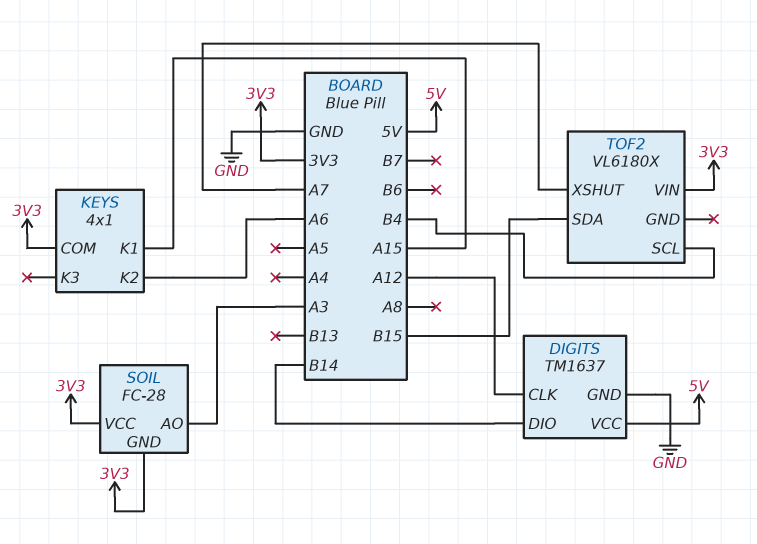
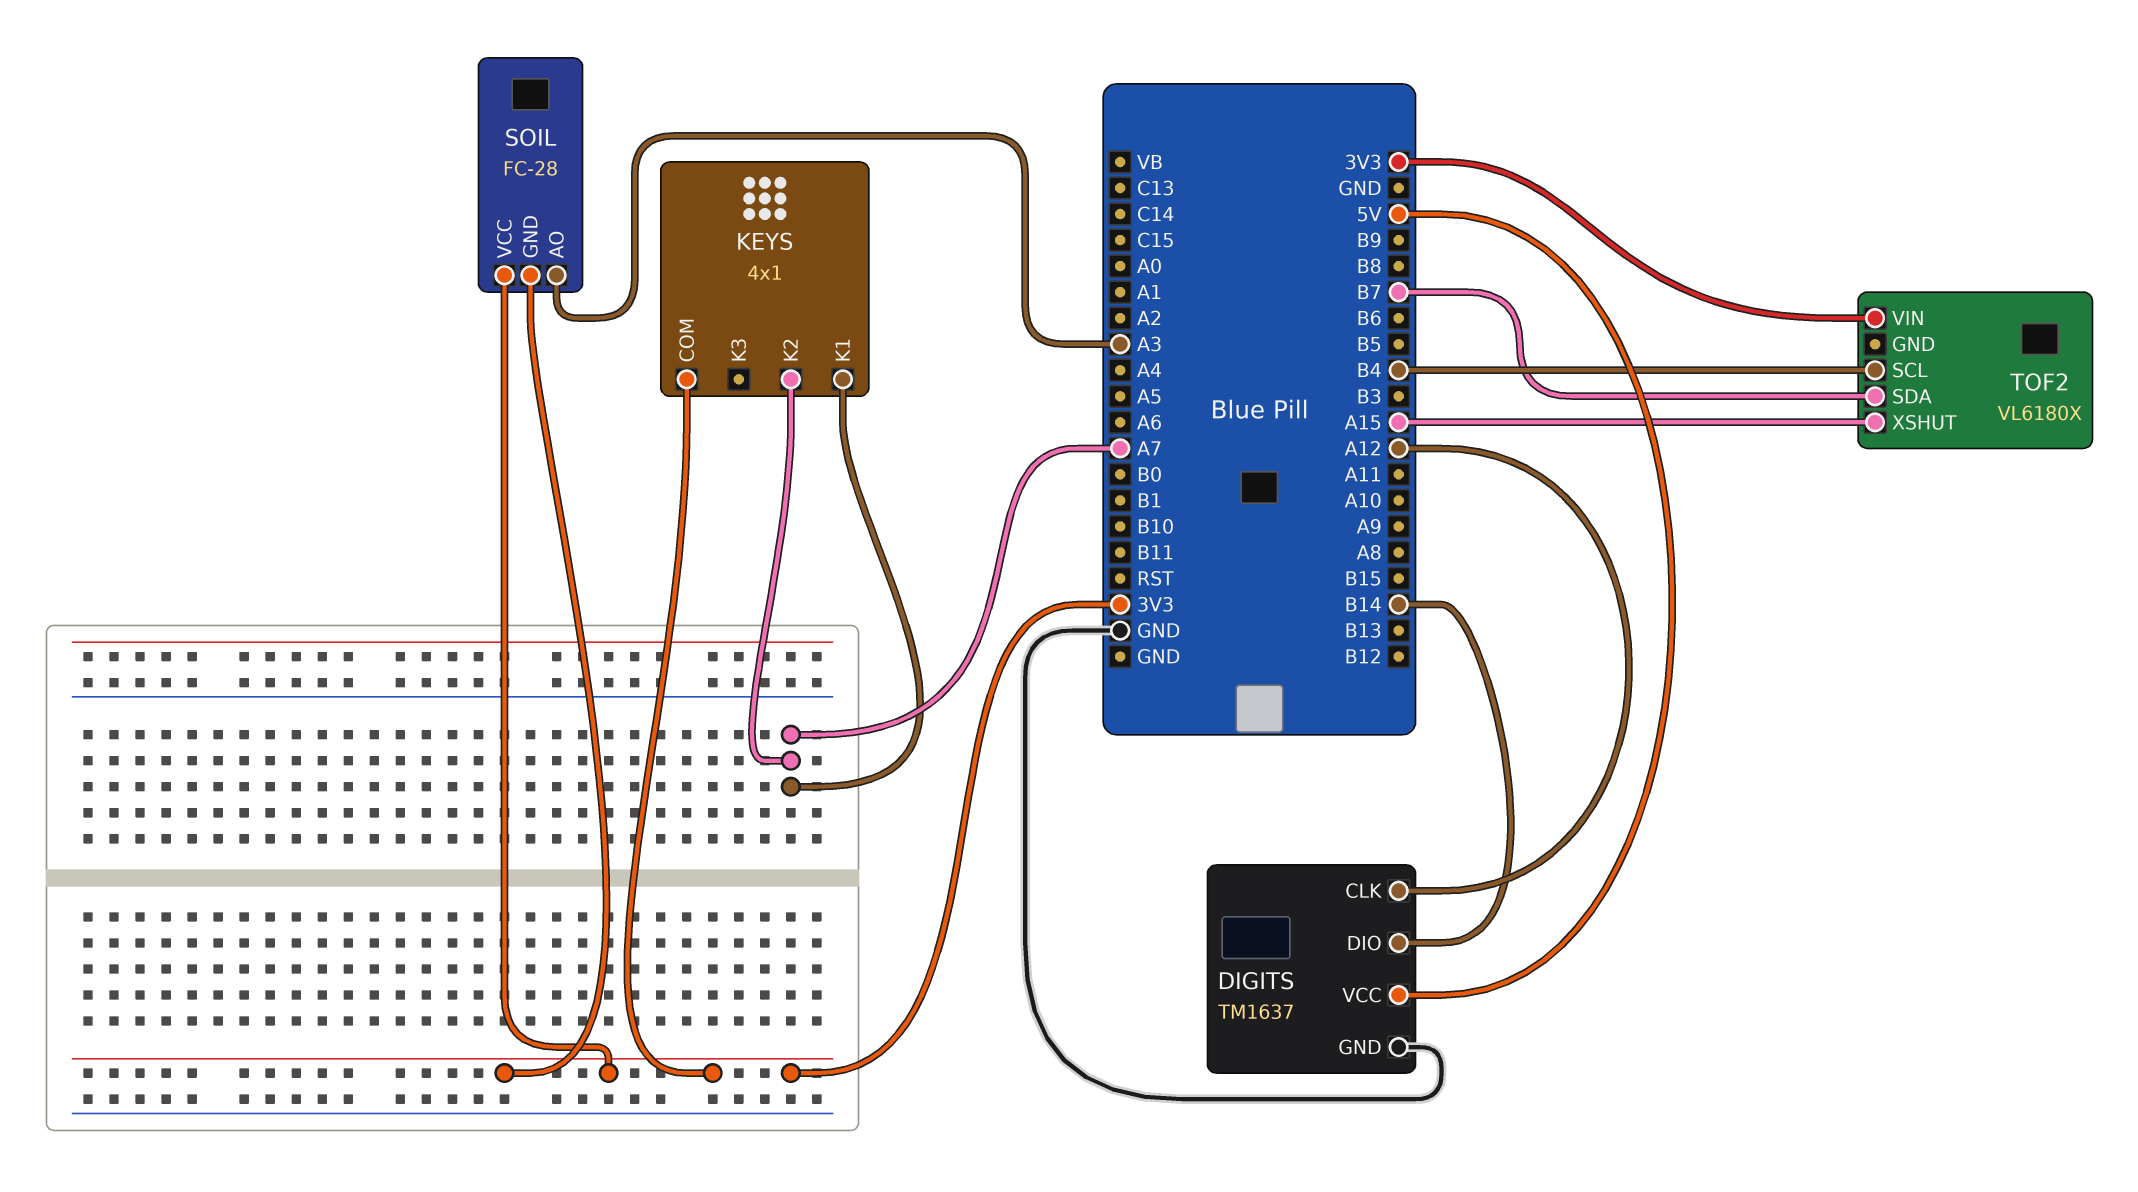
KEYS pin K1: A15 -> A7
KEYS pin K2: A6 -> A7
TOF2 pin SDA: B15 -> B7
TOF2 pin XSHUT: A7 -> A15

